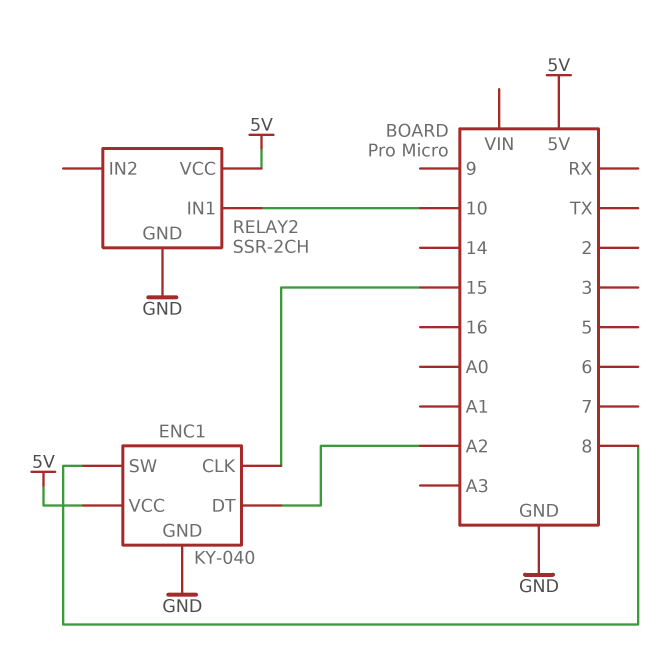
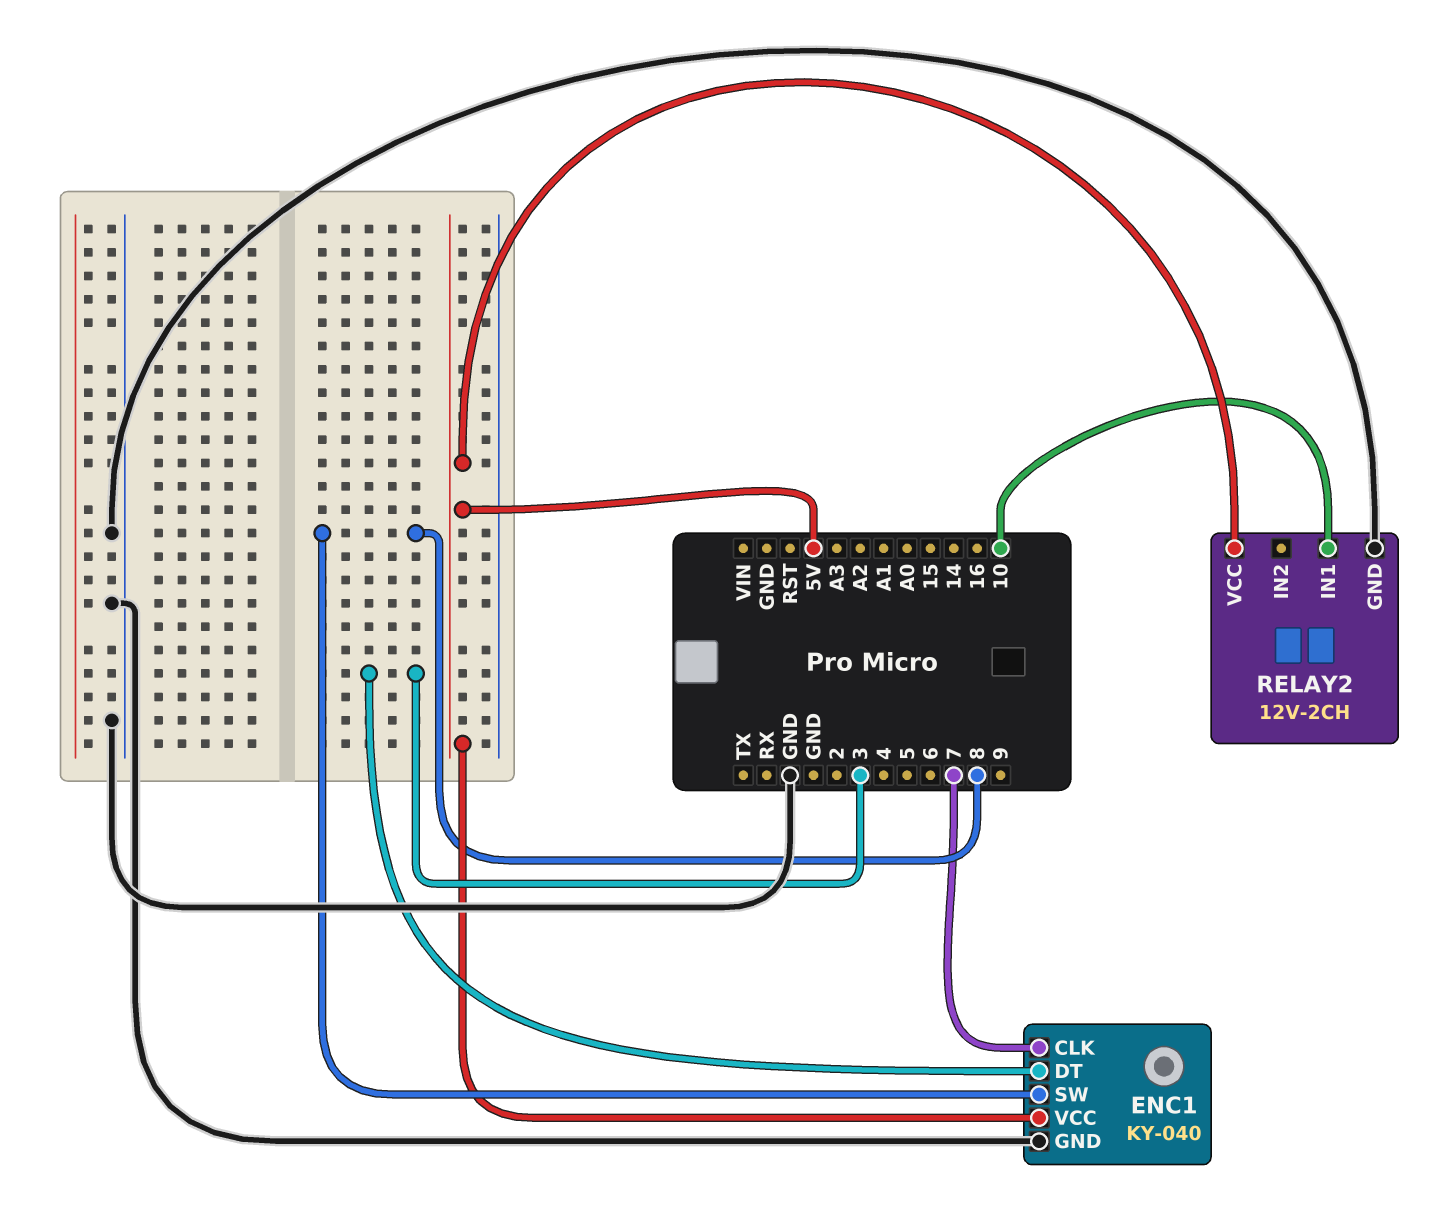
ENC1 pin CLK: 15 -> 7
ENC1 pin DT: A2 -> 3
RELAY2: SSR-2CH -> 12V-2CH

